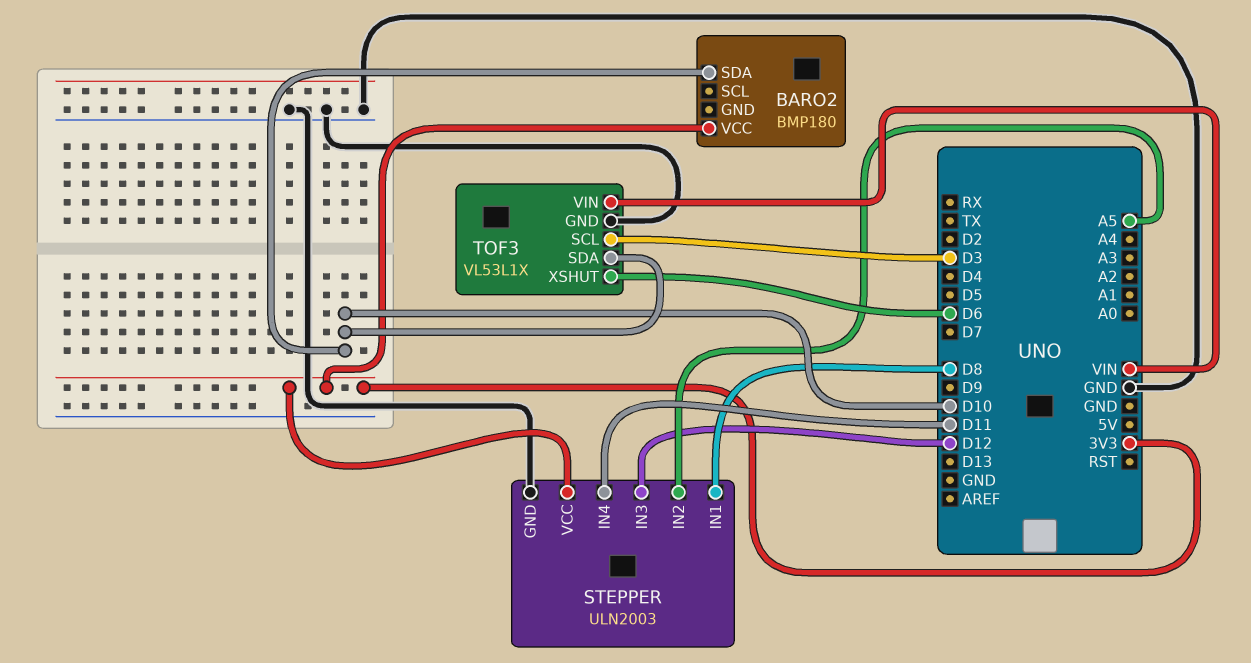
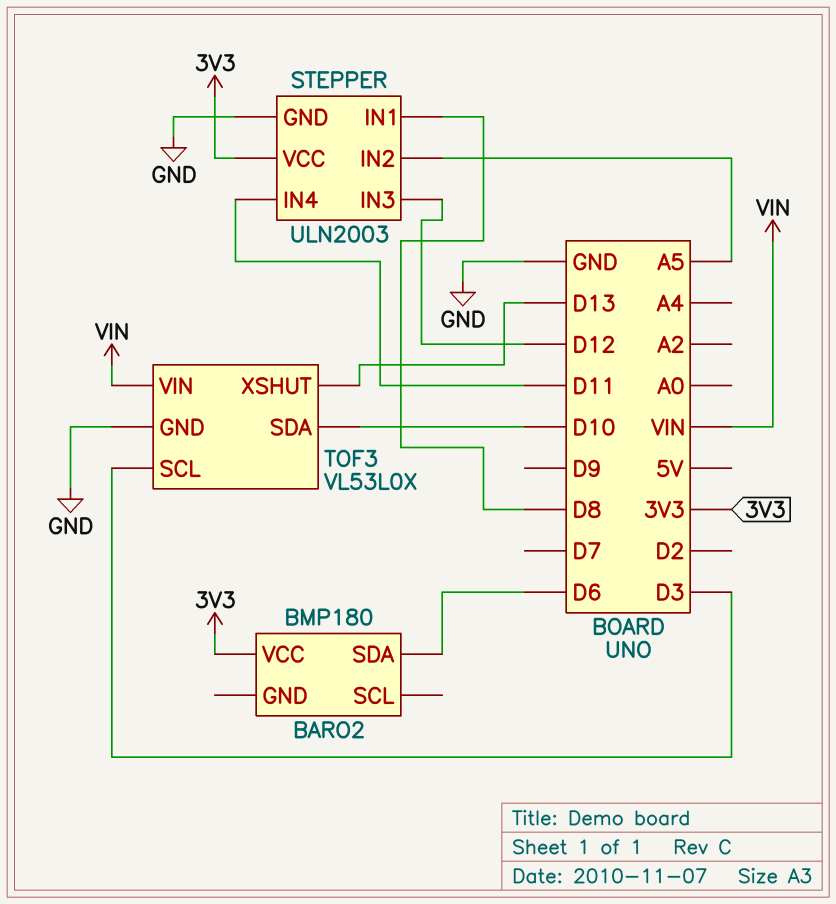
BARO2 pin SDA: D10 -> D6
TOF3: VL53L1X -> VL53L0X
TOF3 pin XSHUT: D6 -> D13

